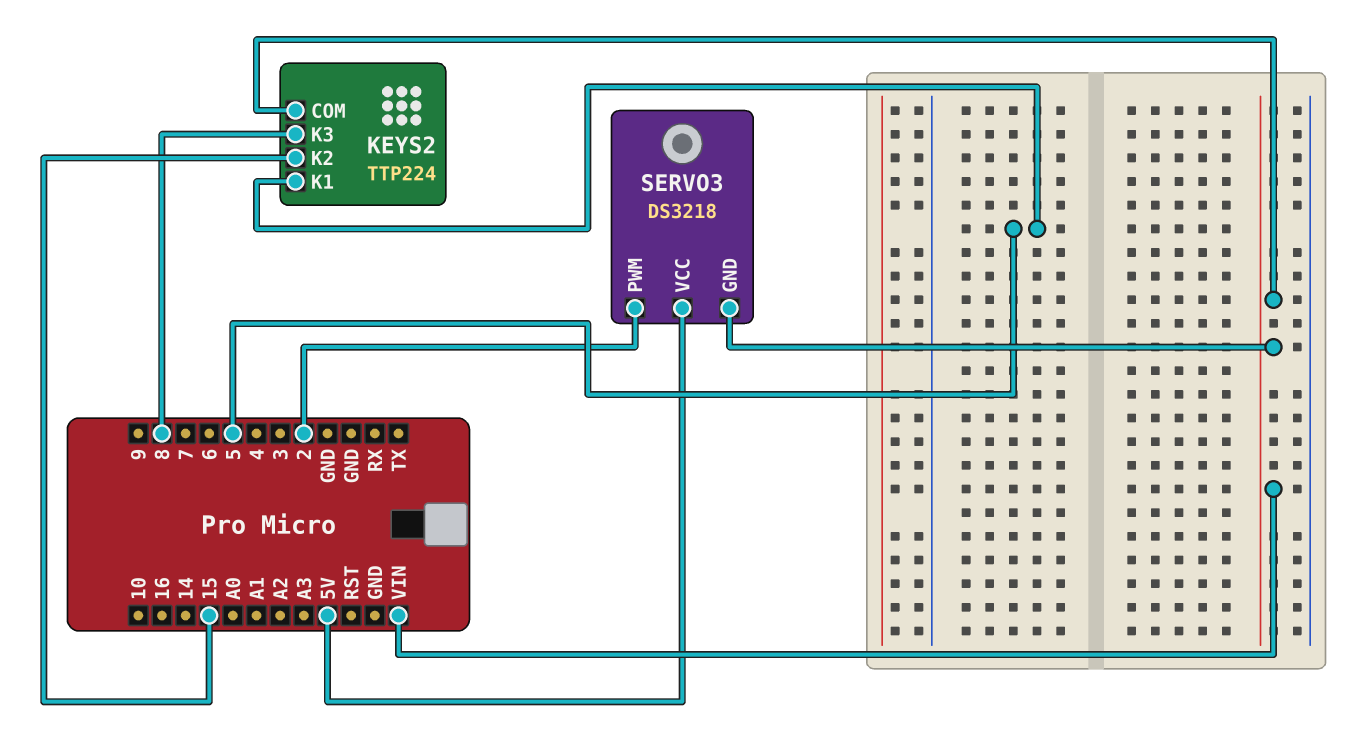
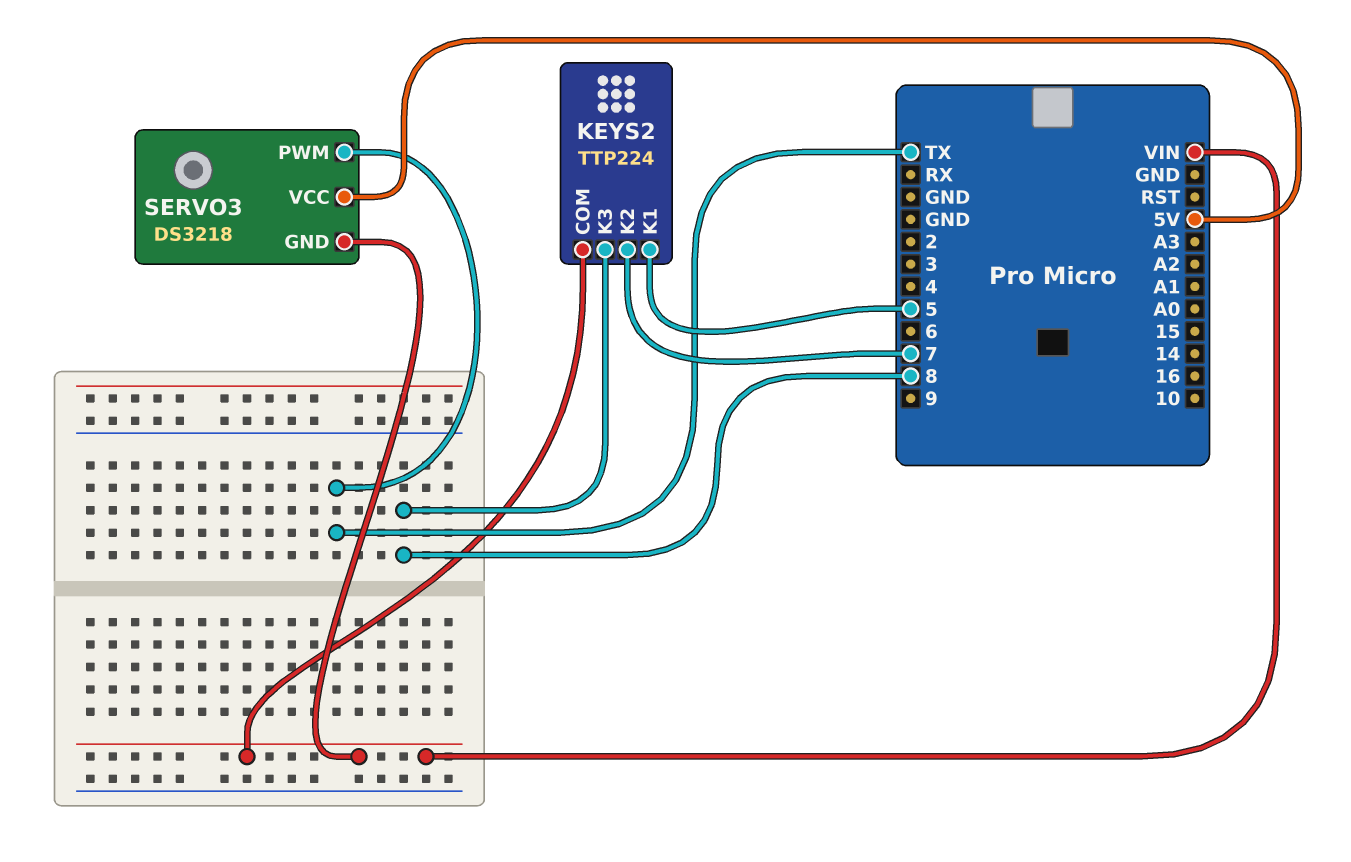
KEYS2 pin K2: 15 -> 7
SERVO3 pin PWM: 2 -> TX

